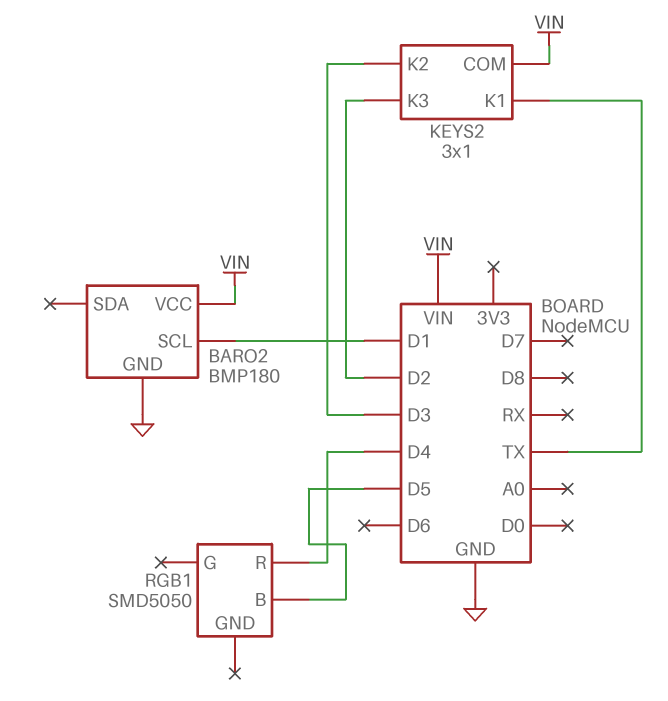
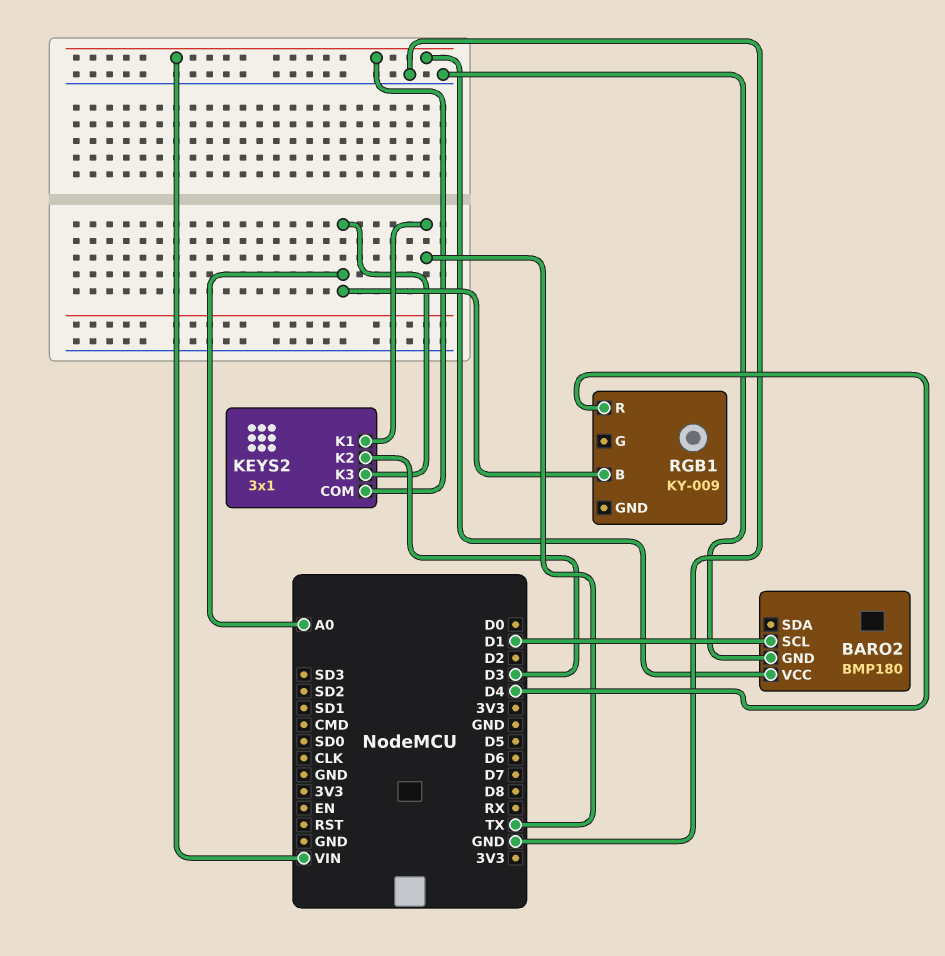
KEYS2 pin K3: D2 -> A0
RGB1: SMD5050 -> KY-009
RGB1 pin B: D5 -> A0

